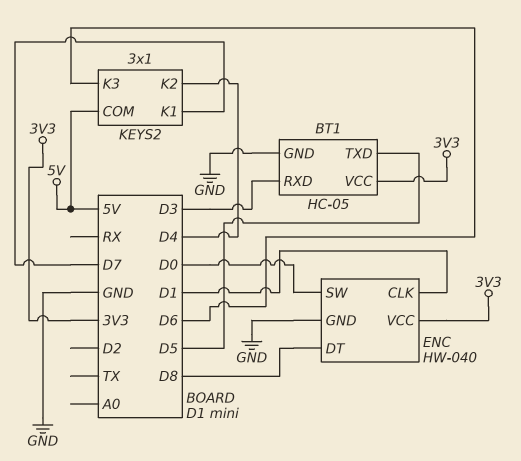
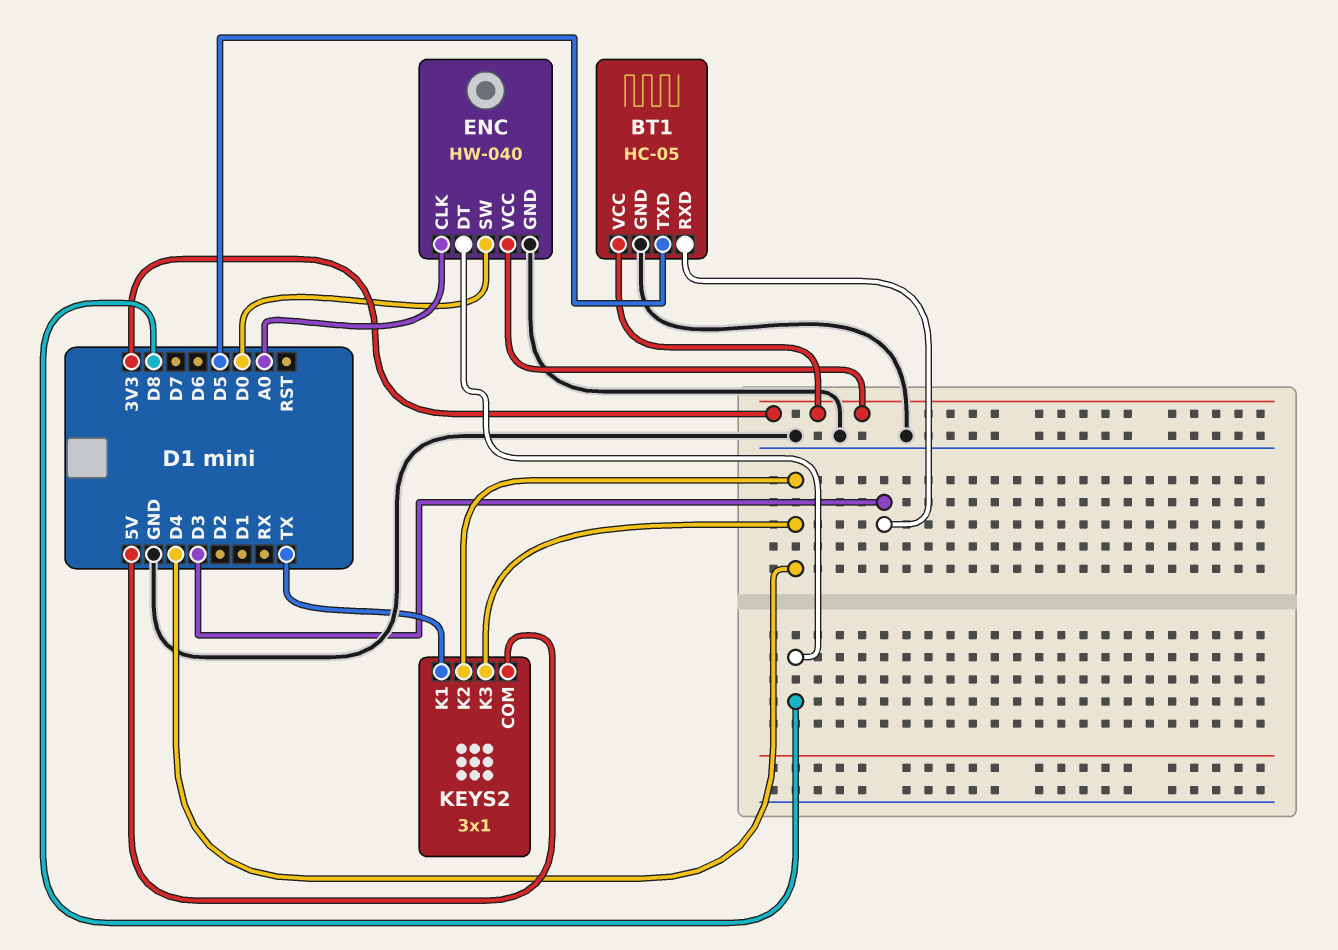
ENC pin CLK: D1 -> A0
KEYS2 pin K1: D7 -> TX
KEYS2 pin K3: D6 -> D4

